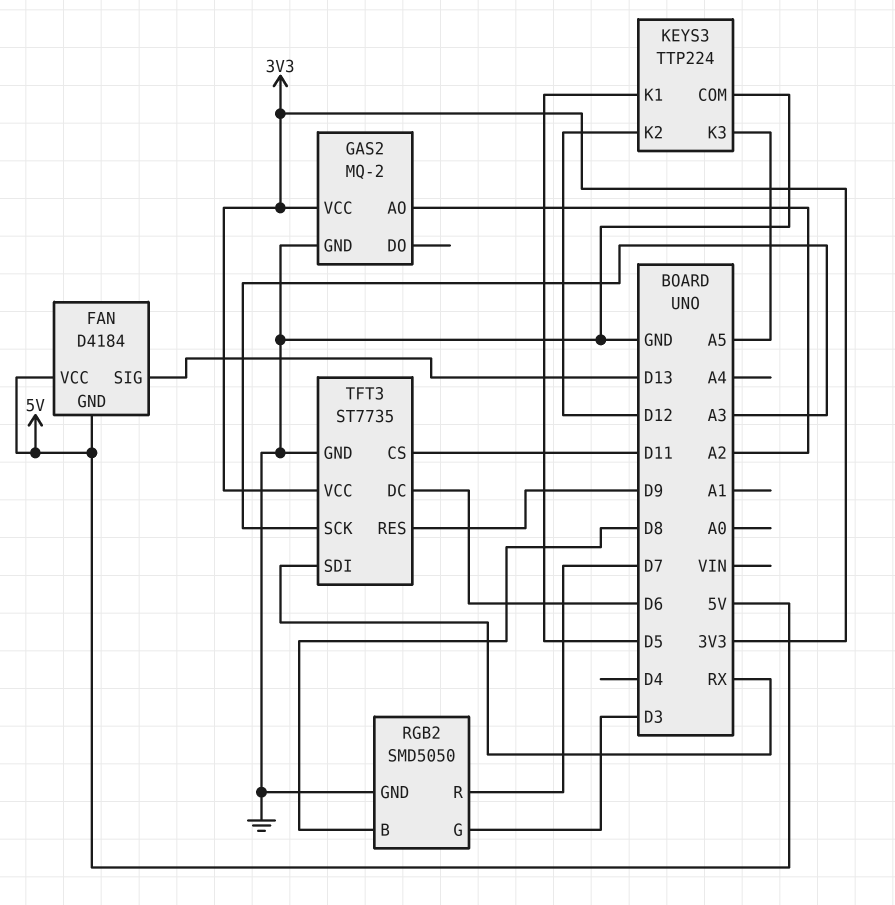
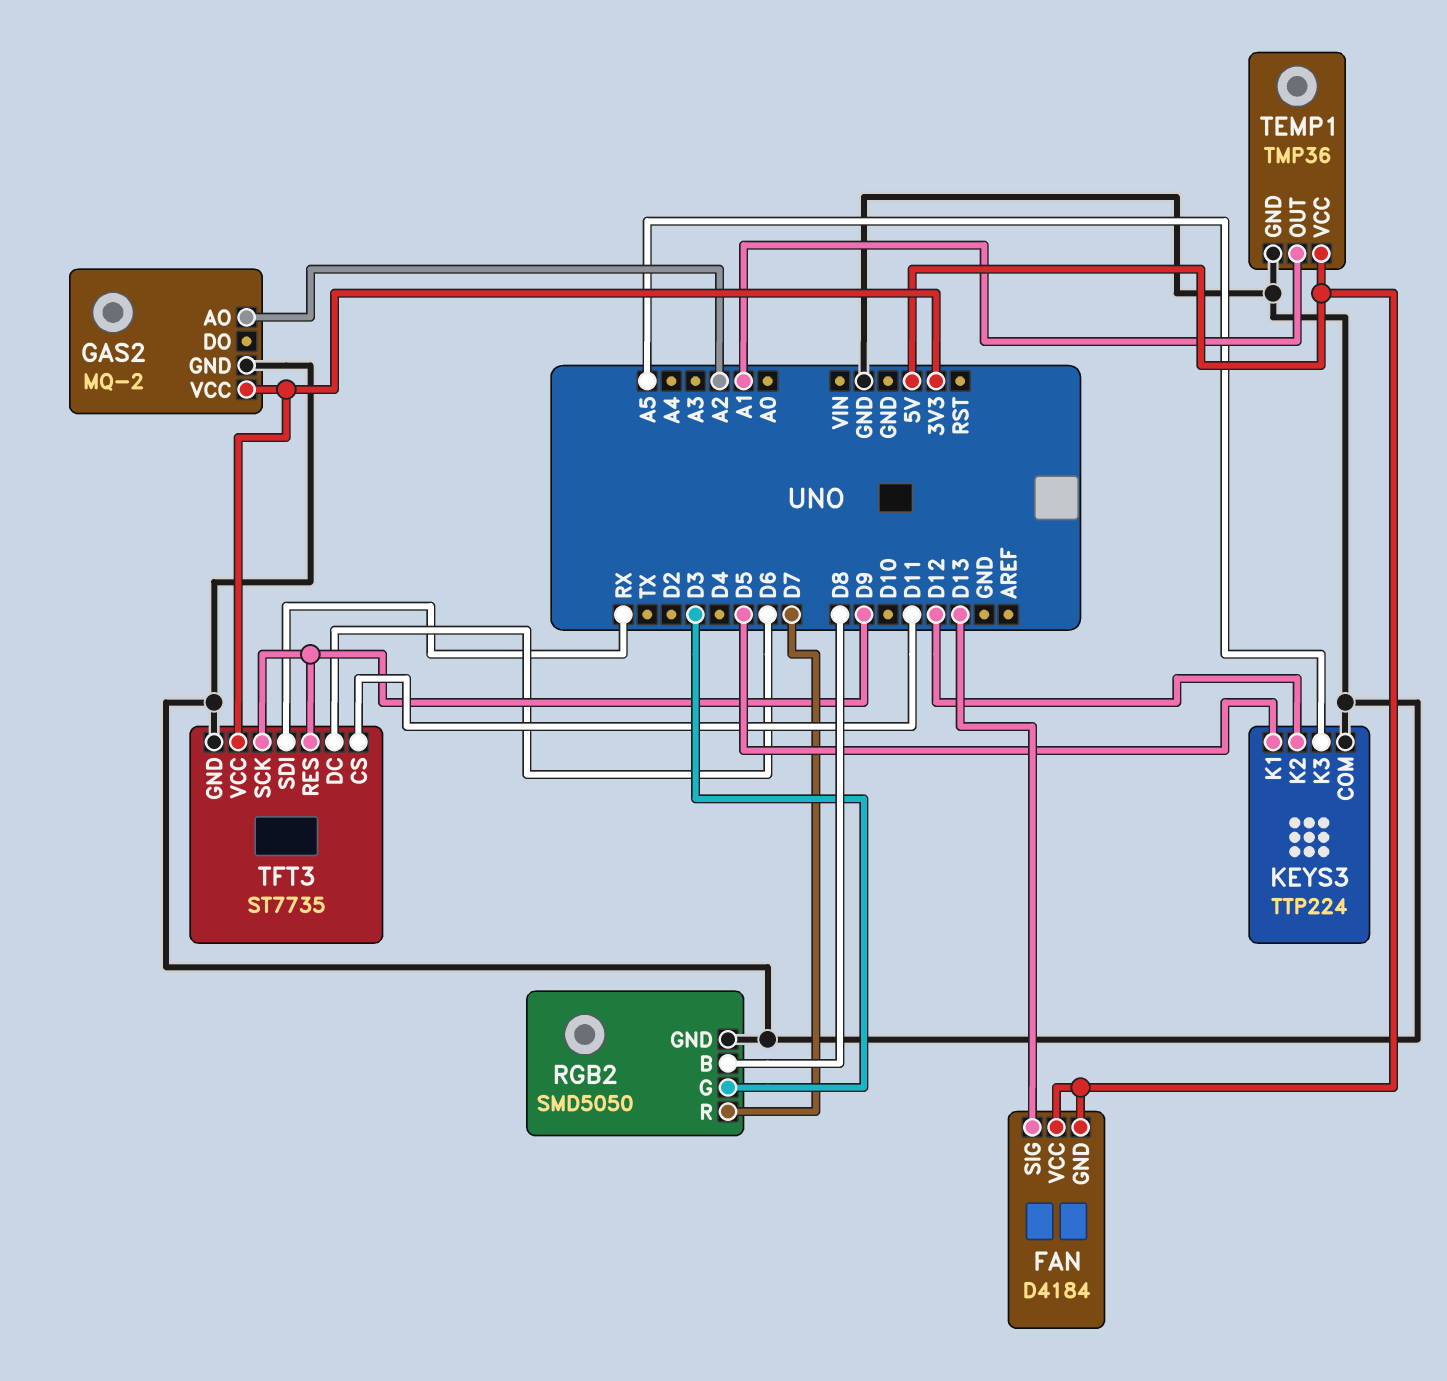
TEMP1: none -> TMP36
TEMP1 pin GND: none -> GND
TEMP1 pin OUT: none -> A1
TEMP1 pin VCC: none -> 5V
TFT3 pin SCK: A3 -> D9

